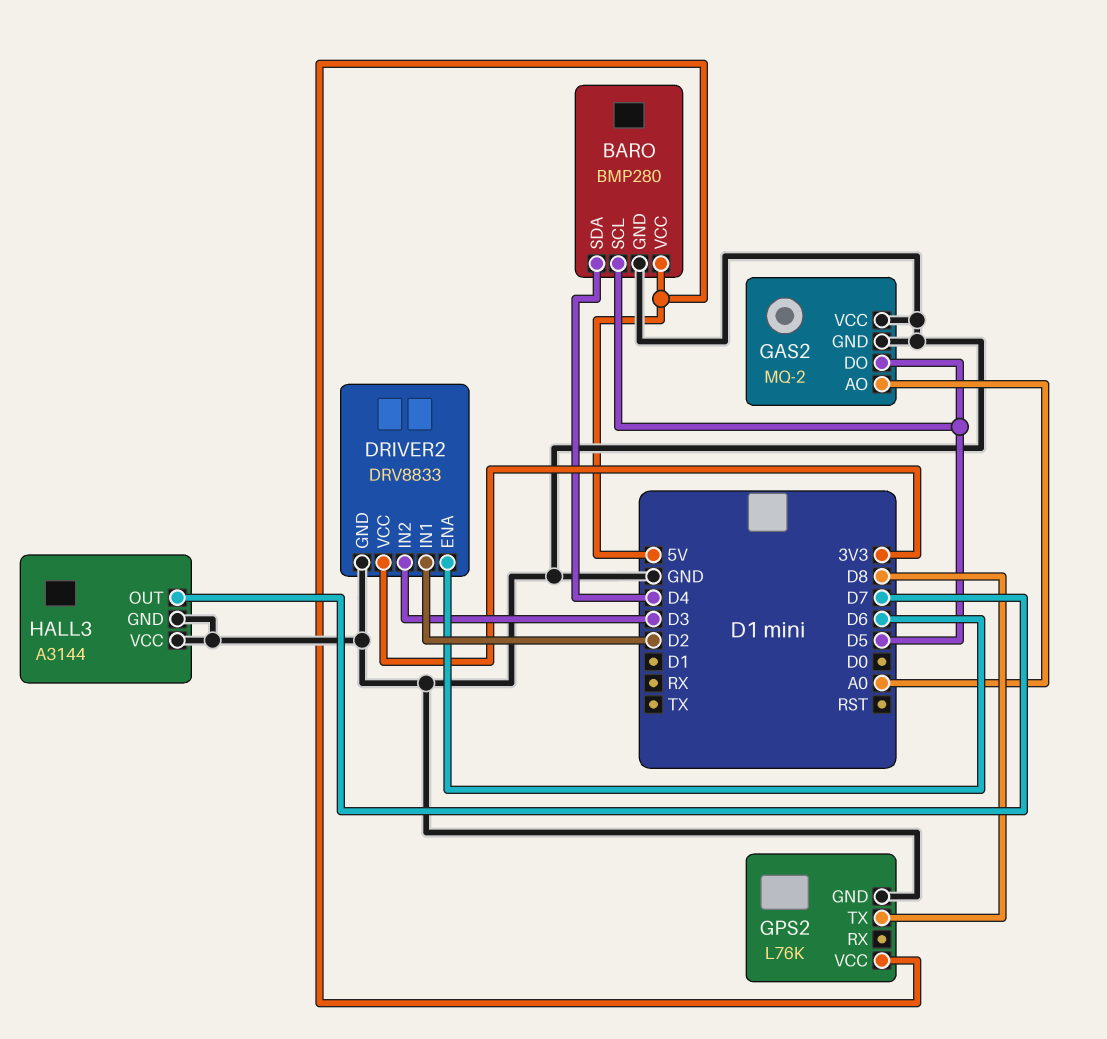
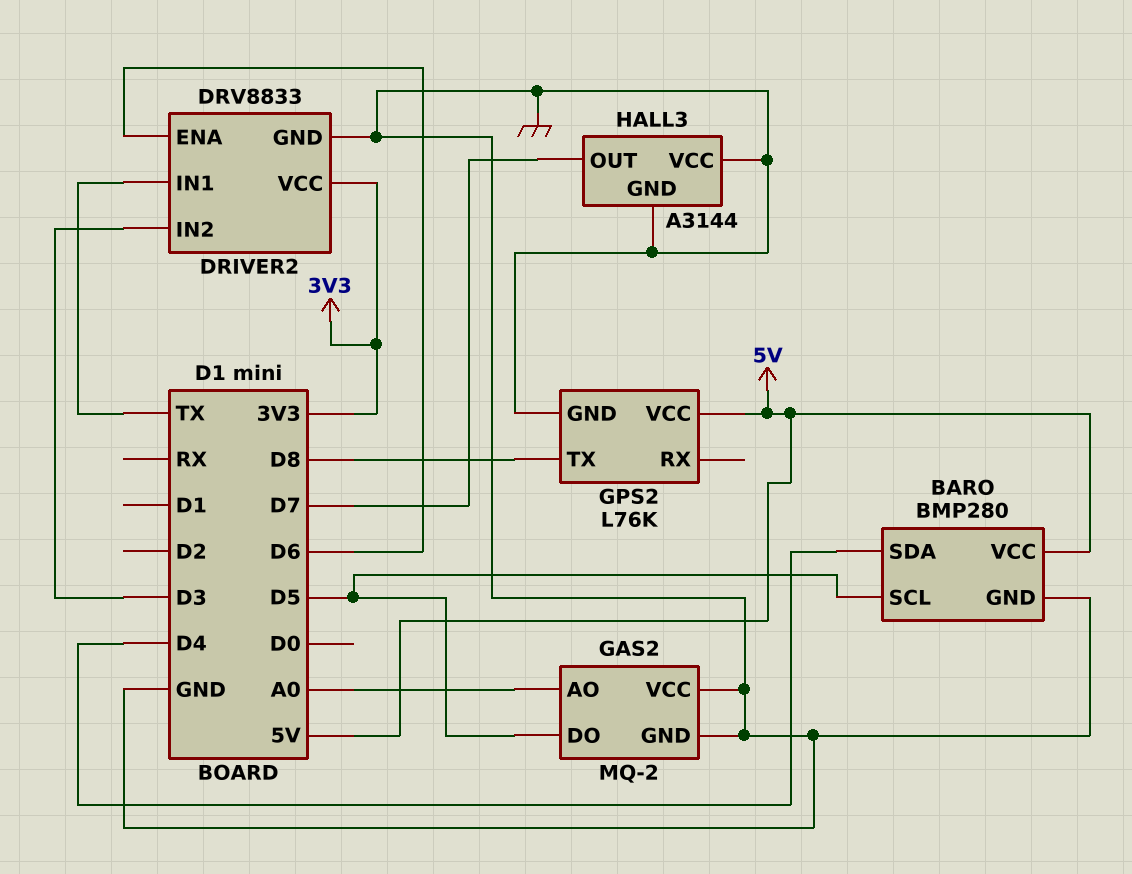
DRIVER2 pin IN1: D2 -> TX

